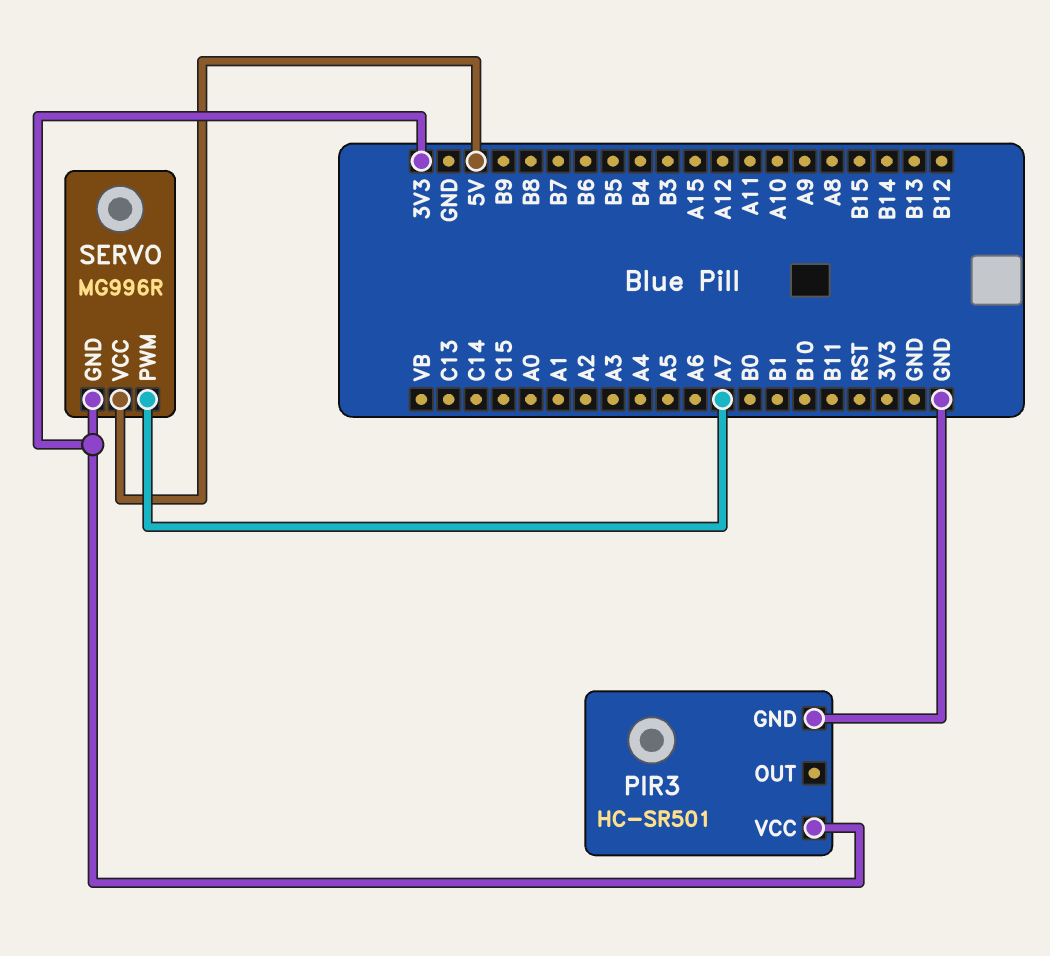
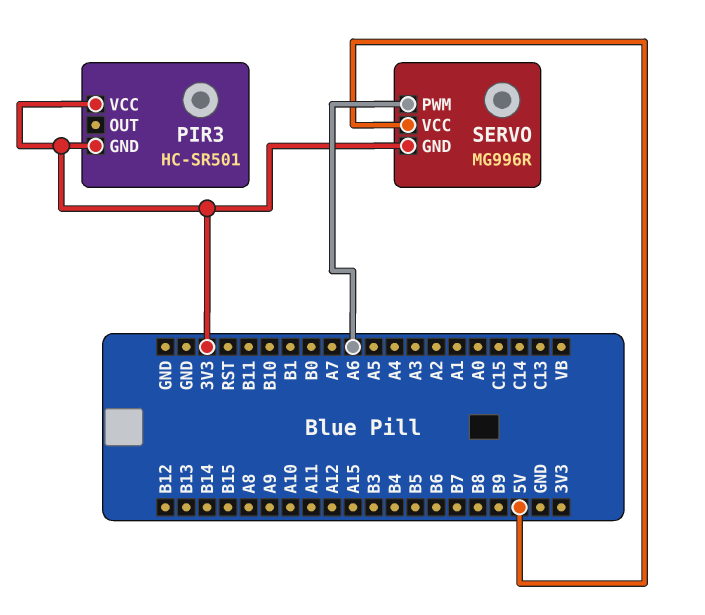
PIR3 pin GND: GND -> 3V3
SERVO pin PWM: A7 -> A6

